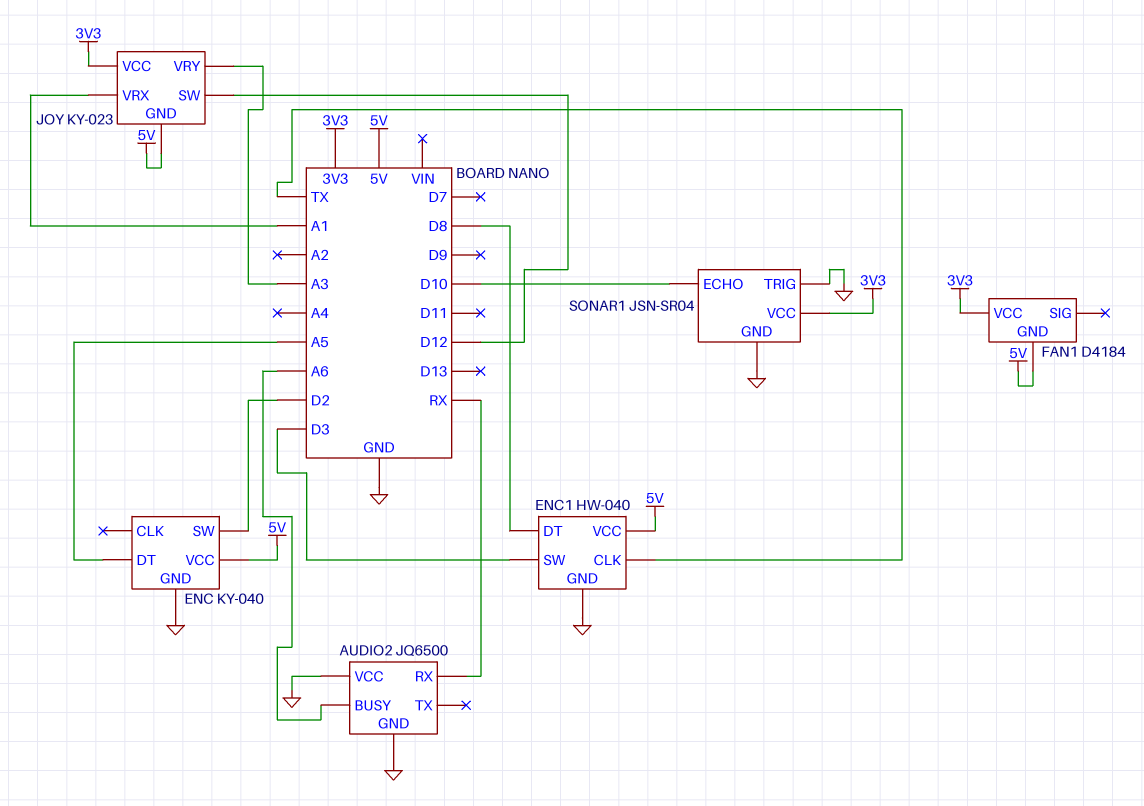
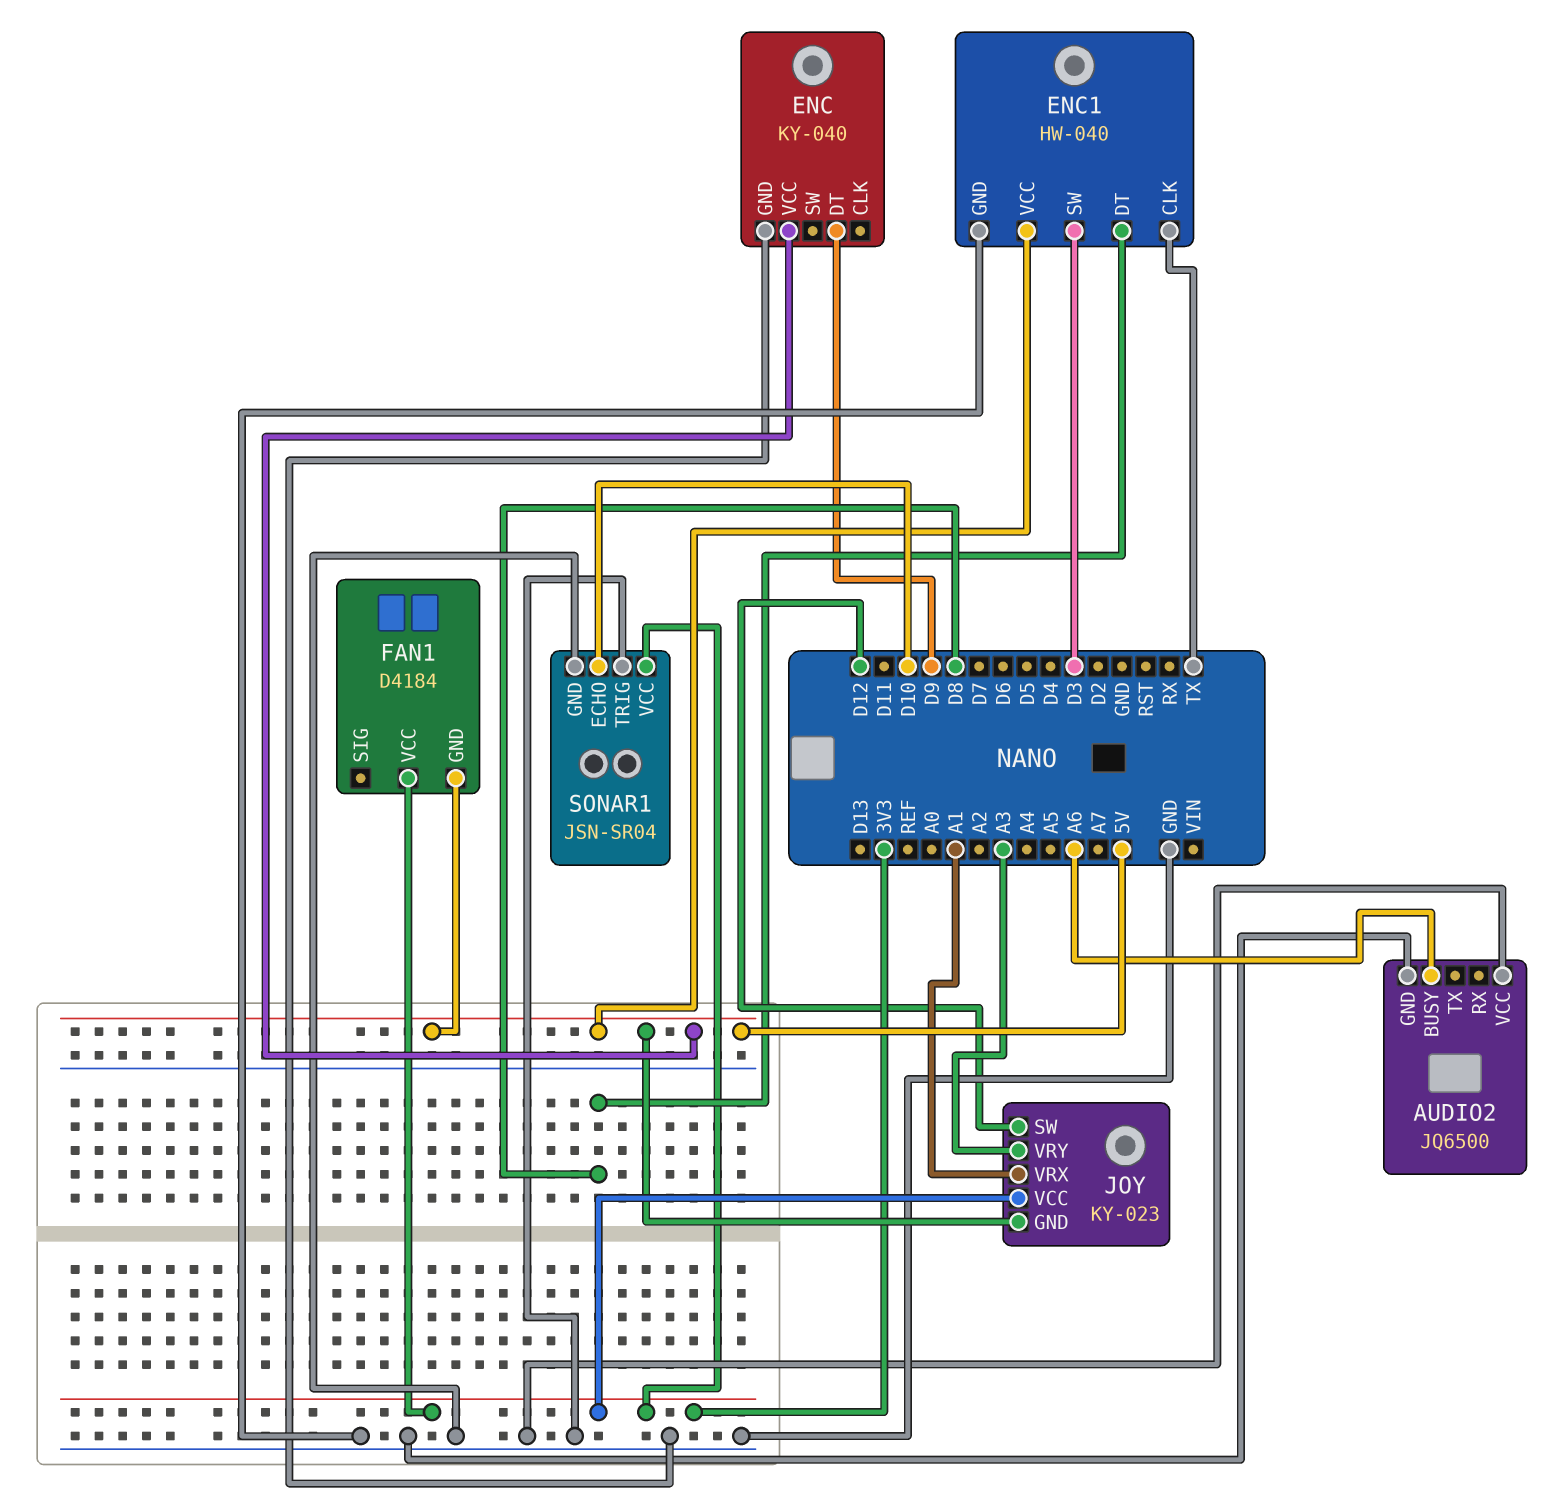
AUDIO2 pin RX: RX -> none
ENC pin DT: A5 -> D9
ENC pin SW: D2 -> none

